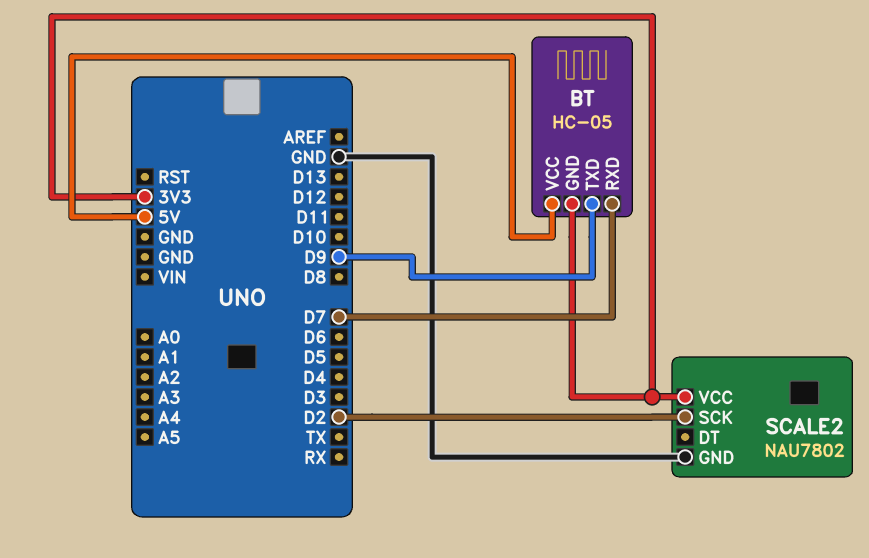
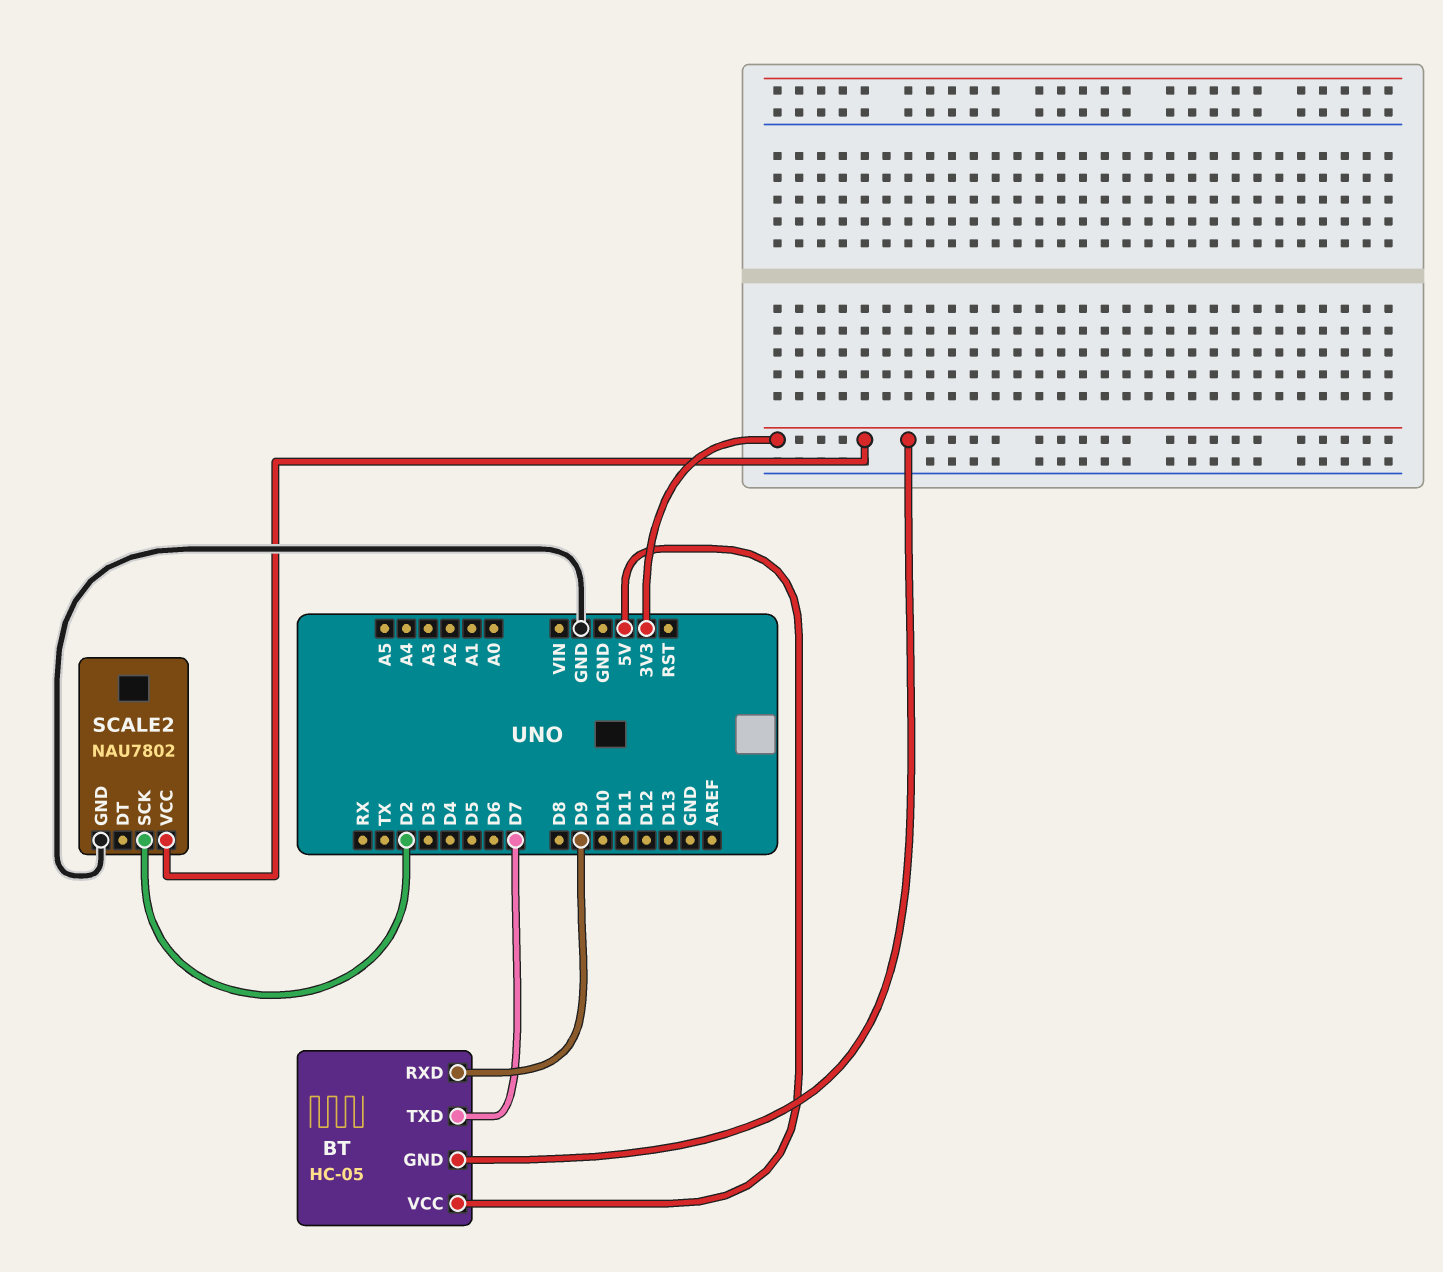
BT pin RXD: D7 -> D9
BT pin TXD: D9 -> D7

